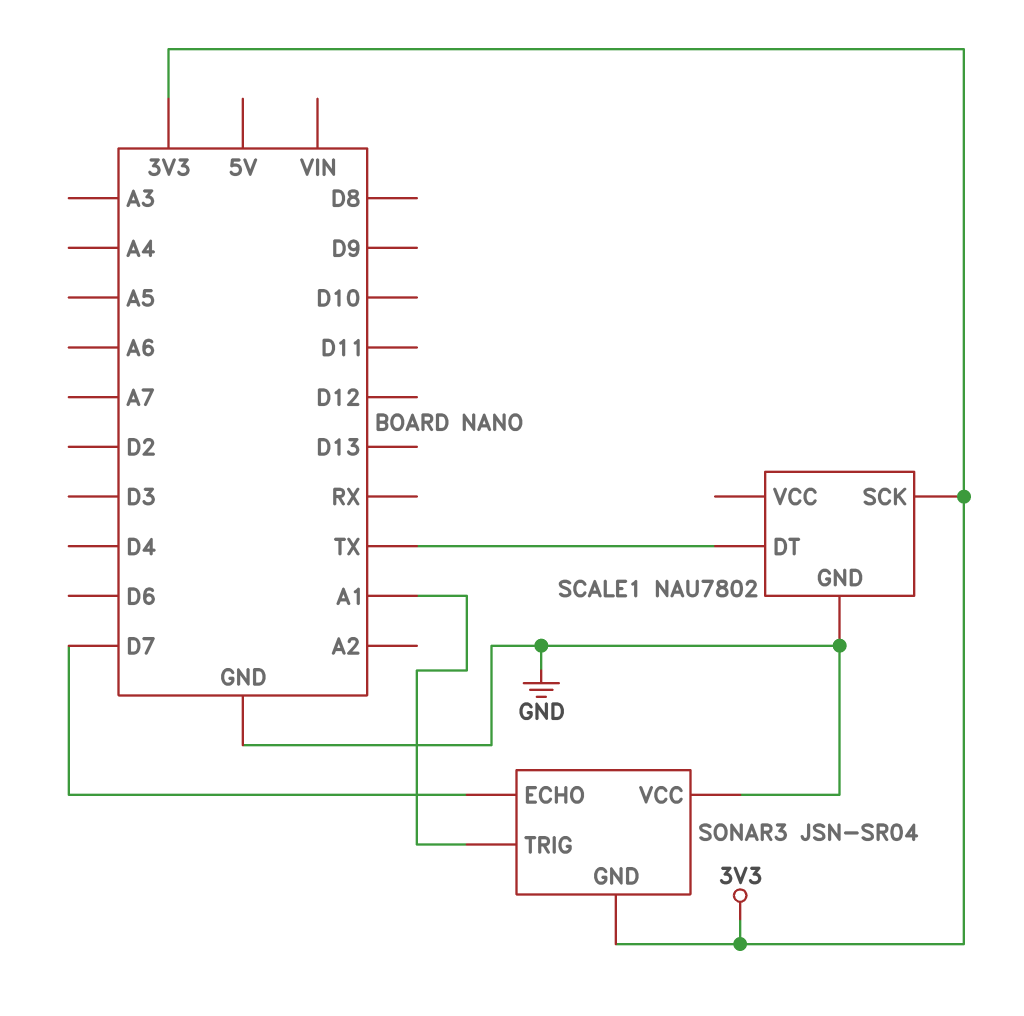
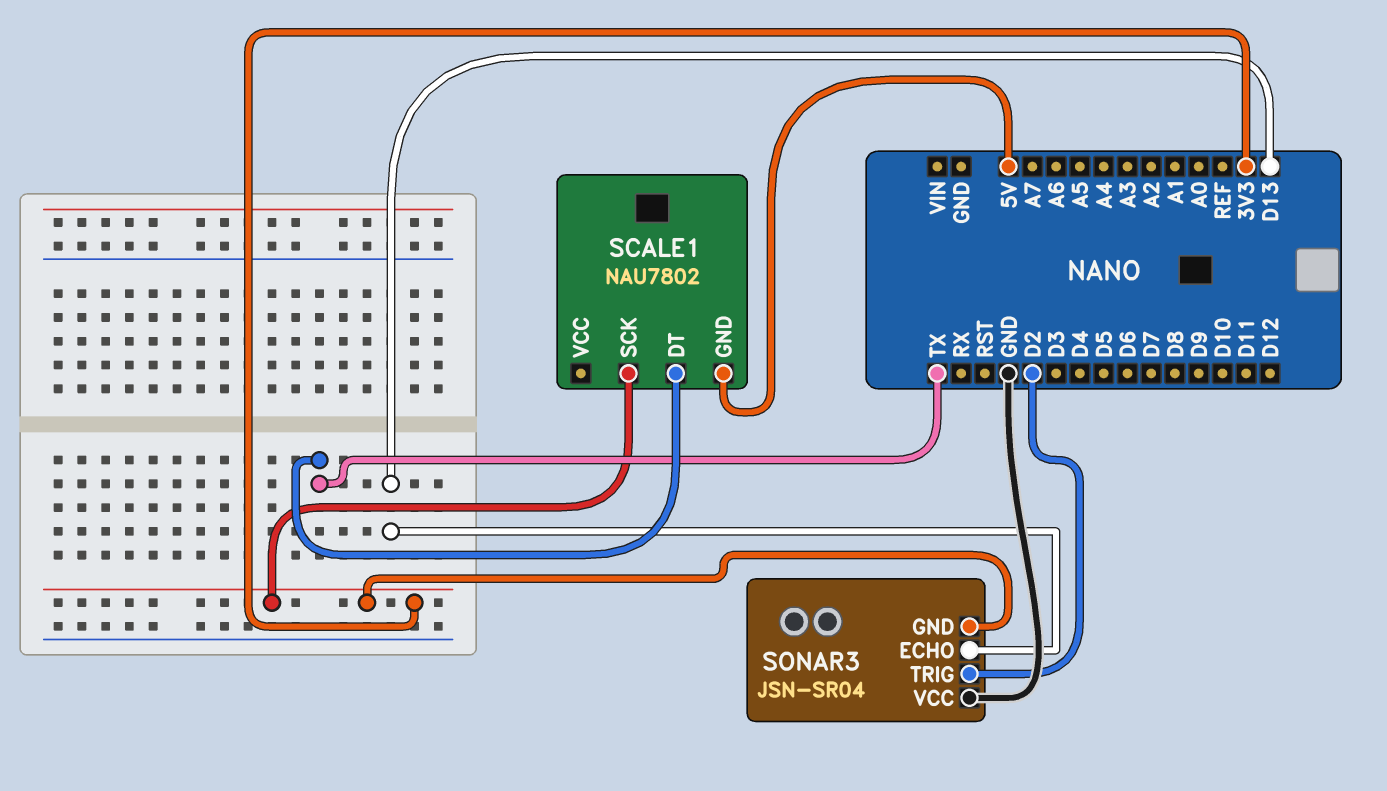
SCALE1 pin GND: GND -> 5V
SONAR3 pin ECHO: D7 -> D13
SONAR3 pin TRIG: A1 -> D2

